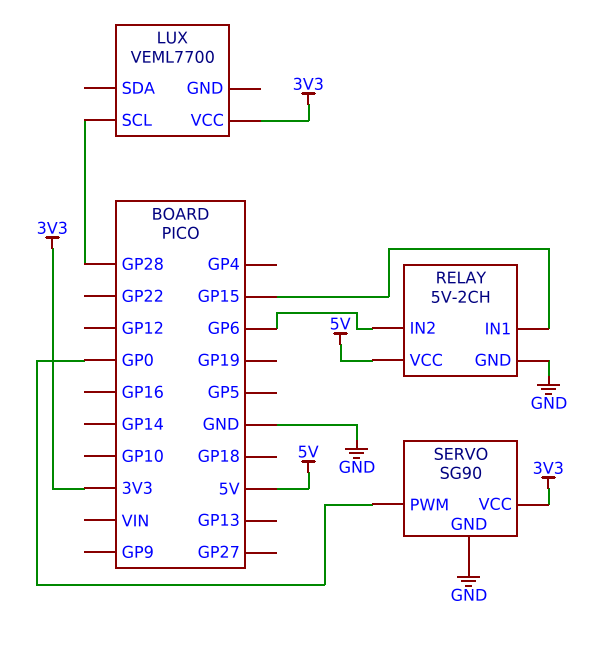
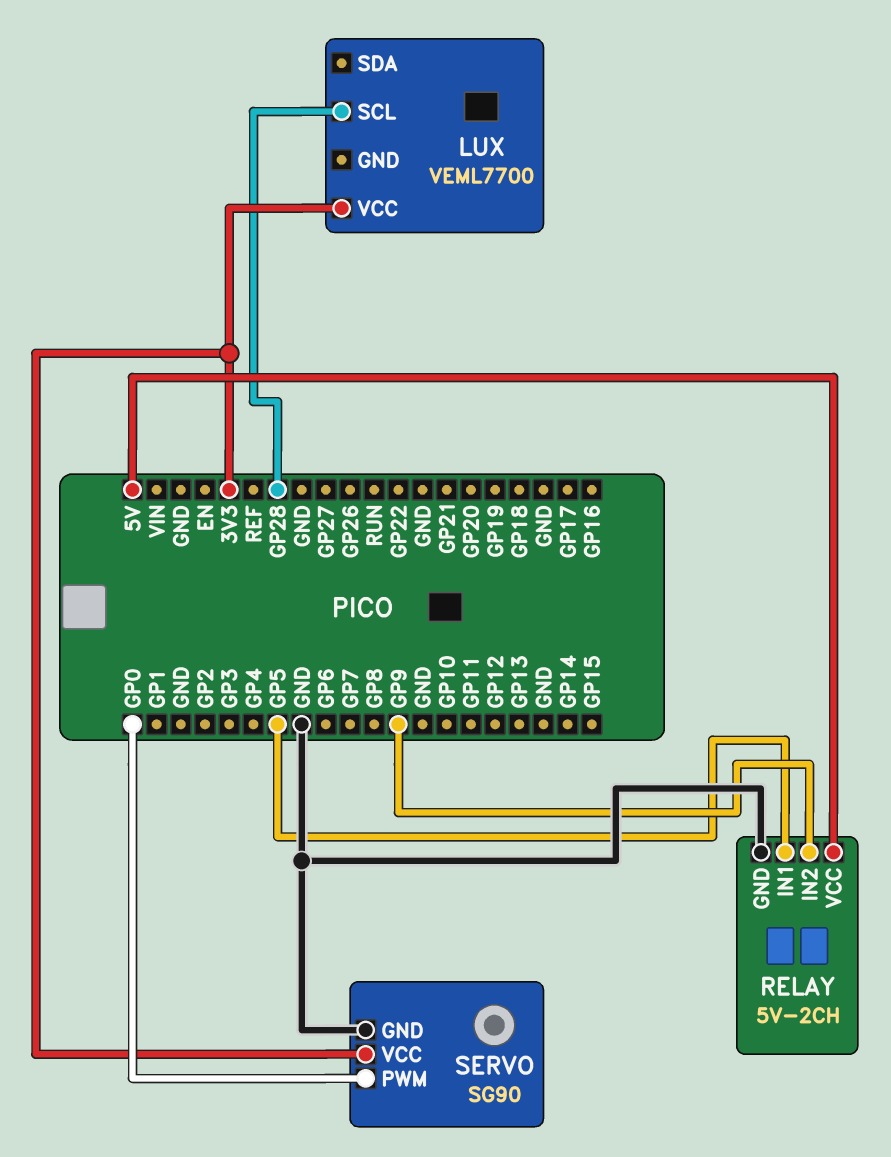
RELAY pin IN1: GP15 -> GP5
RELAY pin IN2: GP6 -> GP9

